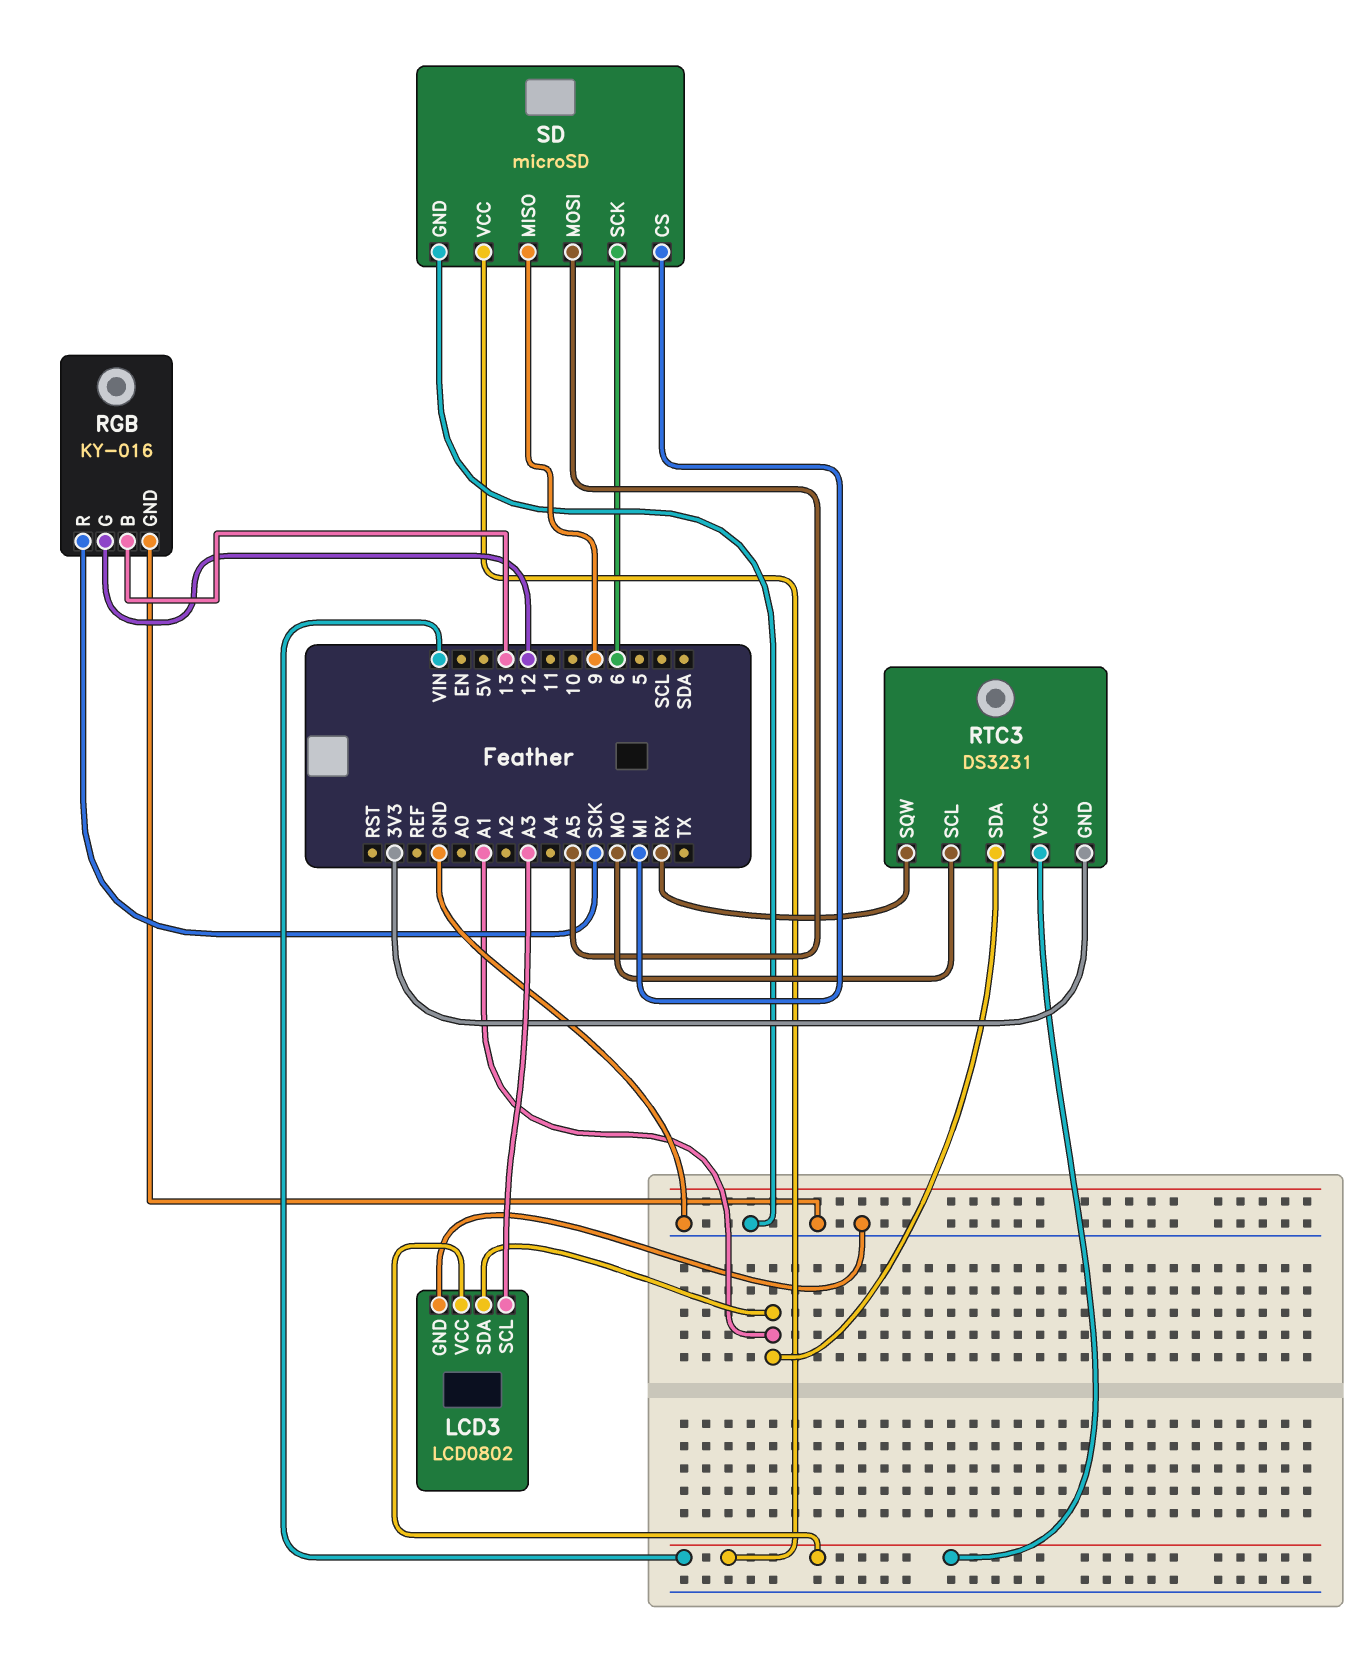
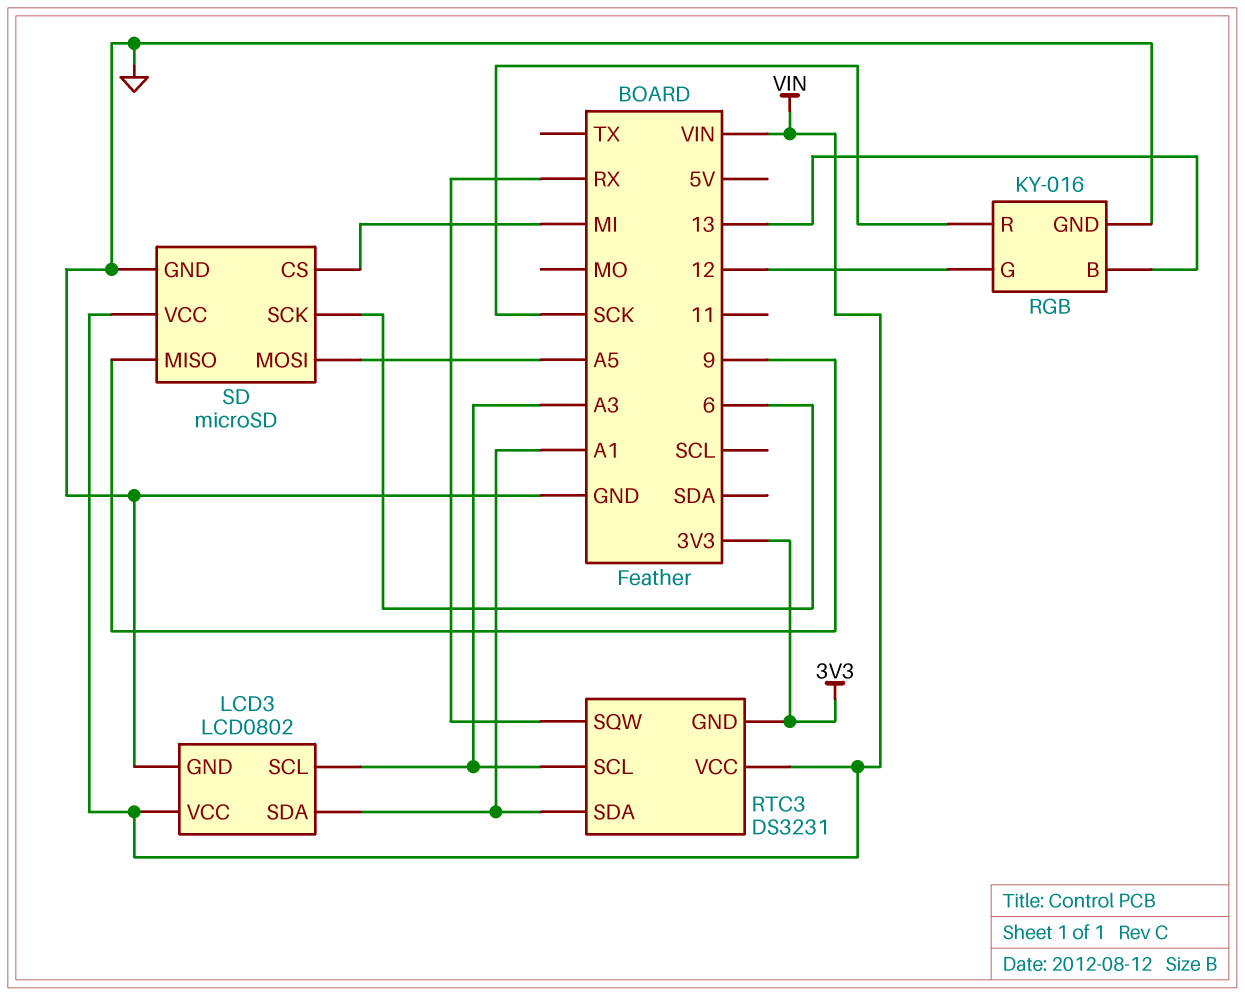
RTC3 pin SCL: MO -> A3

